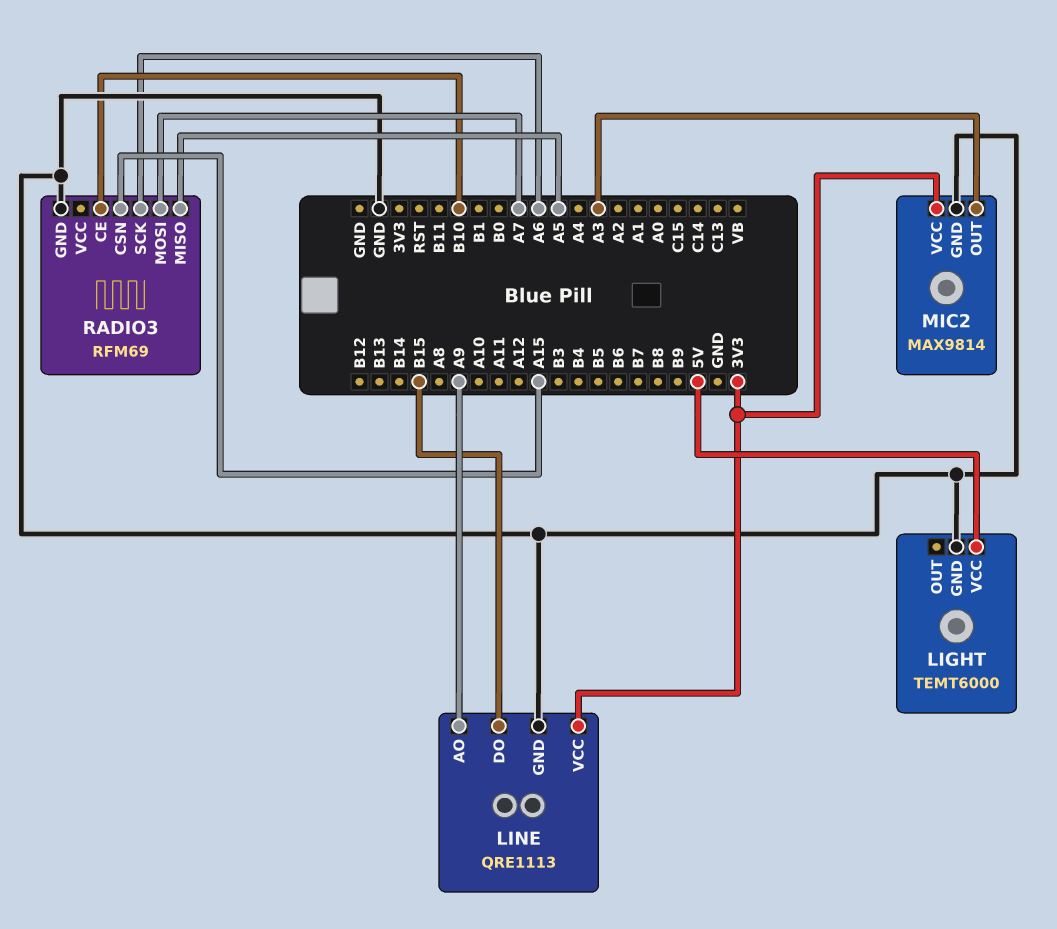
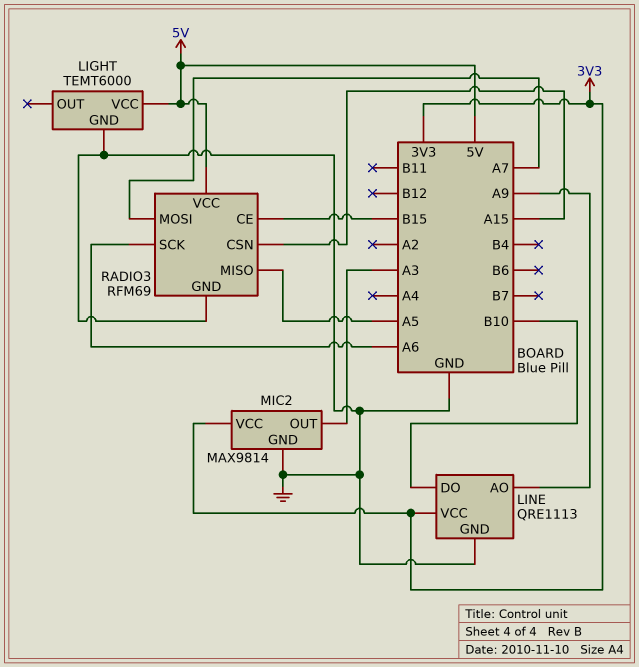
LINE pin DO: B15 -> B10
RADIO3 pin CE: B10 -> B15
RADIO3 pin VCC: none -> 5V

